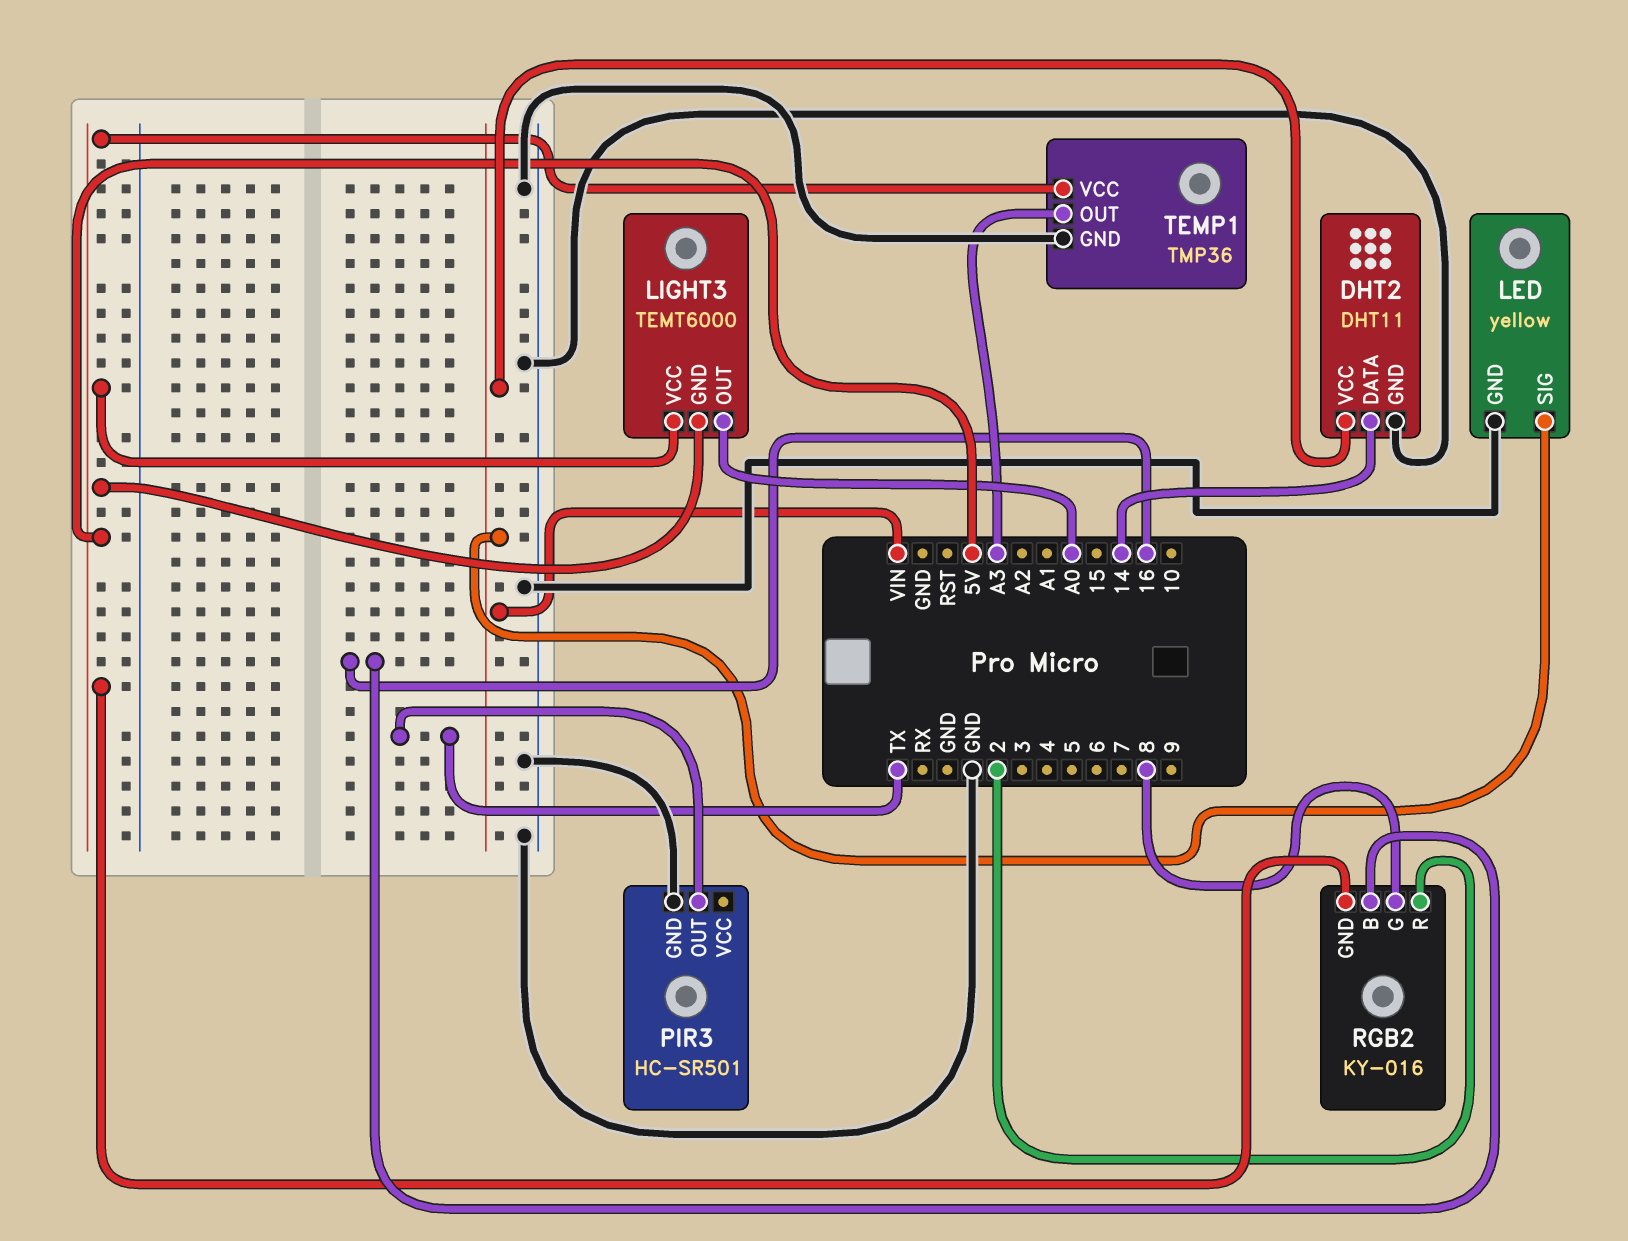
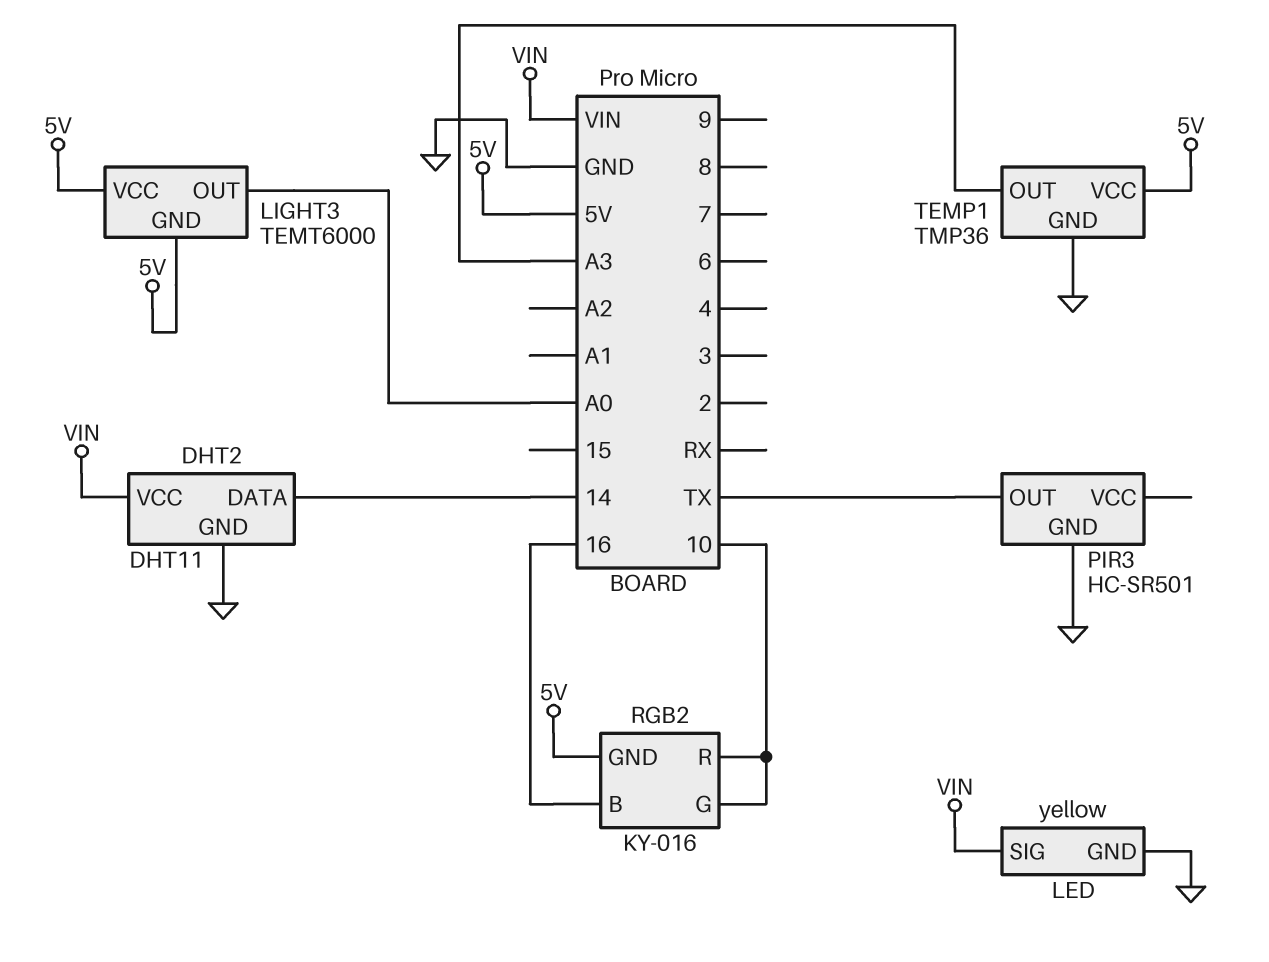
RGB2 pin G: 8 -> 10
RGB2 pin R: 2 -> 10

